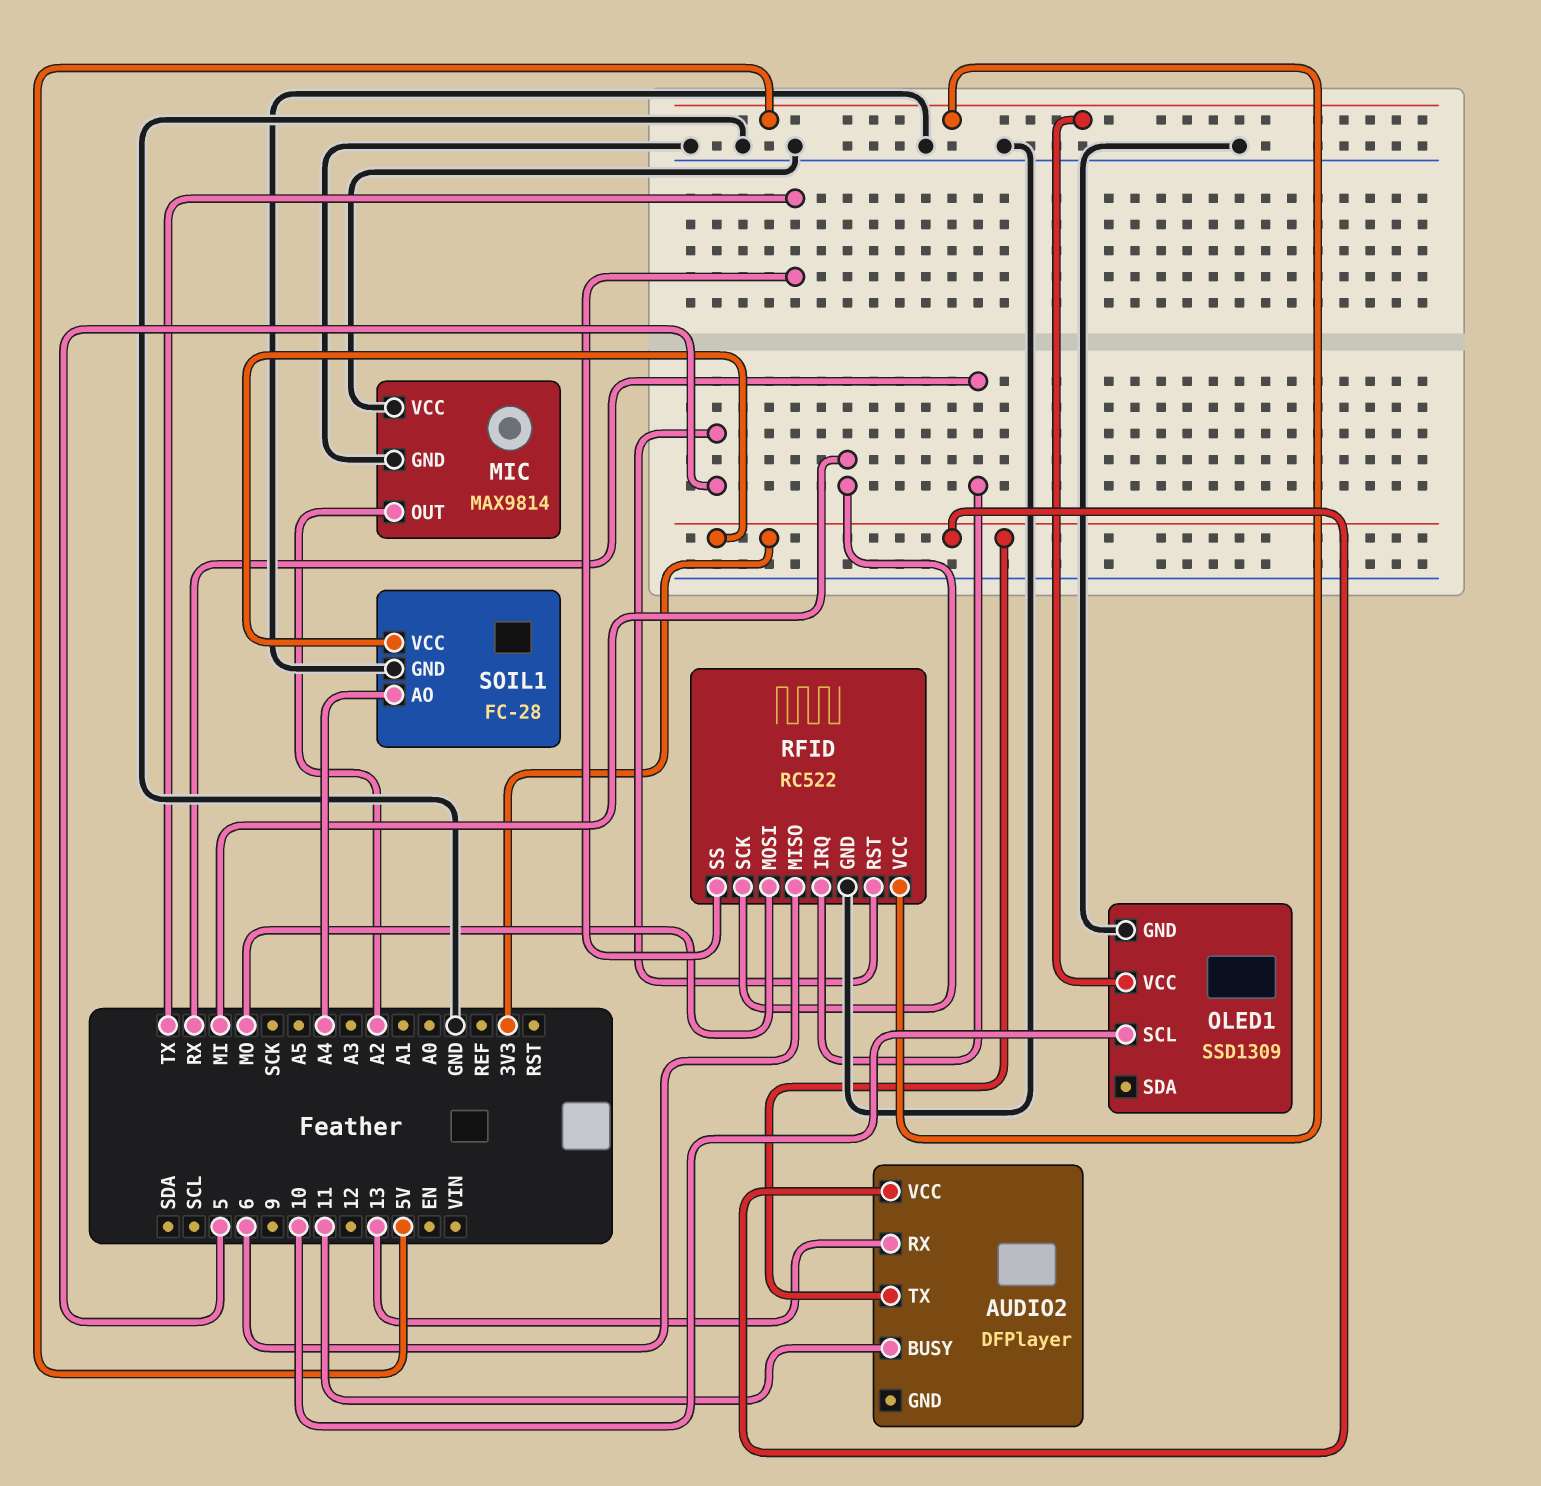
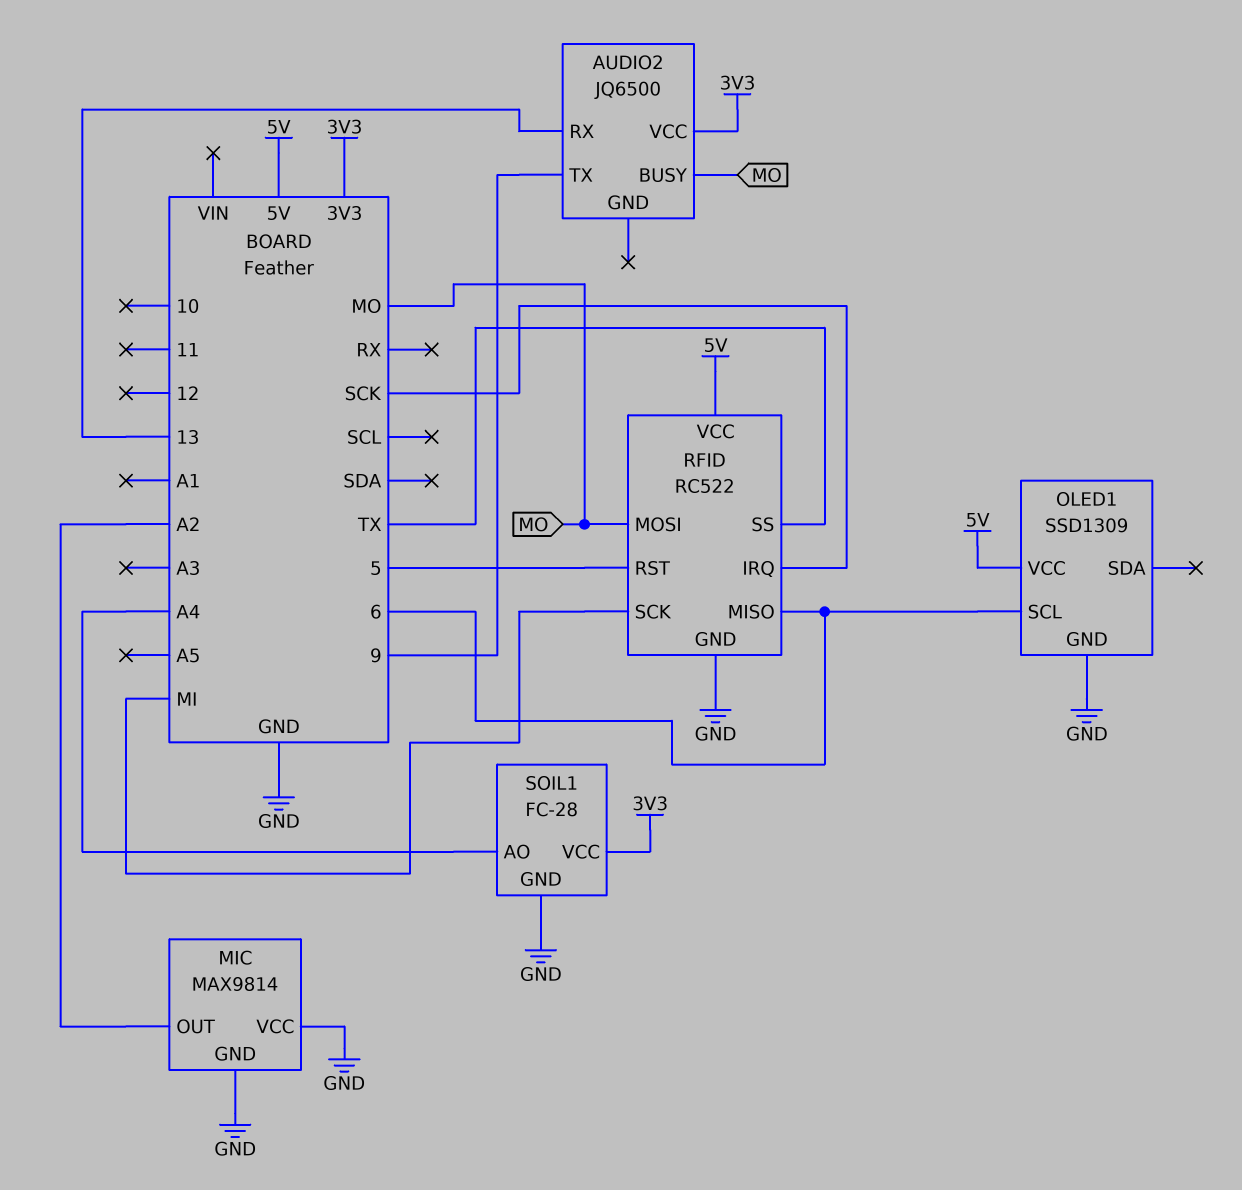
AUDIO2: DFPlayer -> JQ6500
AUDIO2 pin BUSY: 11 -> MO
AUDIO2 pin TX: 3V3 -> 9
OLED1 pin SCL: 10 -> 6
RFID pin IRQ: RX -> SCK

